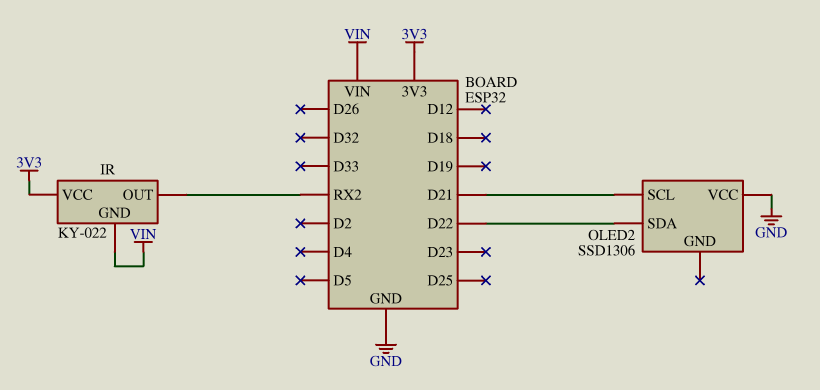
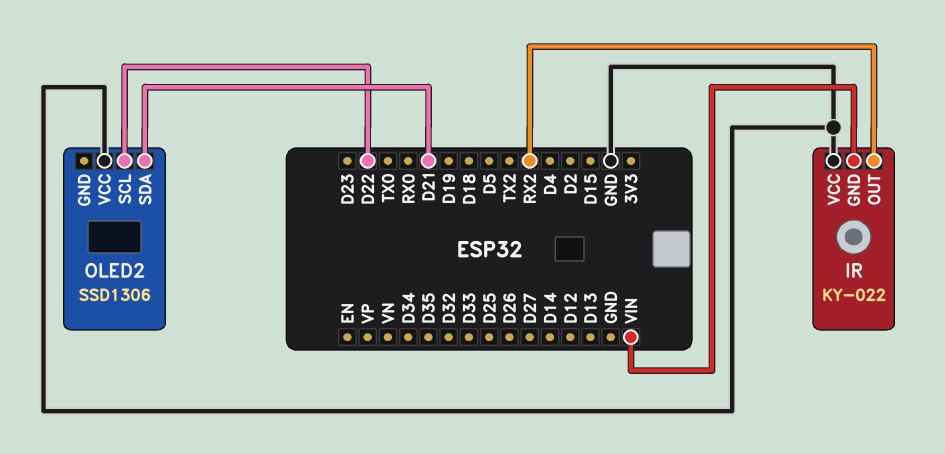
IR pin VCC: 3V3 -> GND
OLED2 pin SCL: D21 -> D22
OLED2 pin SDA: D22 -> D21

